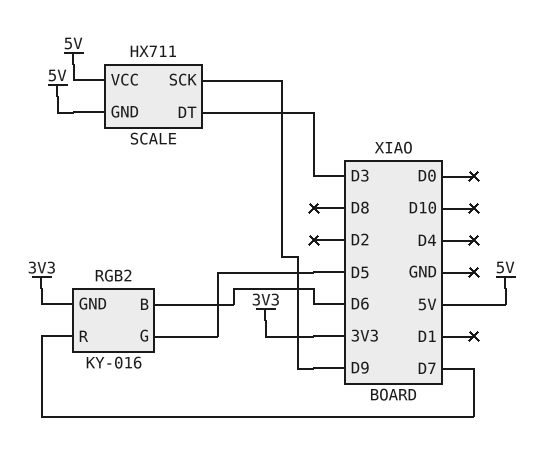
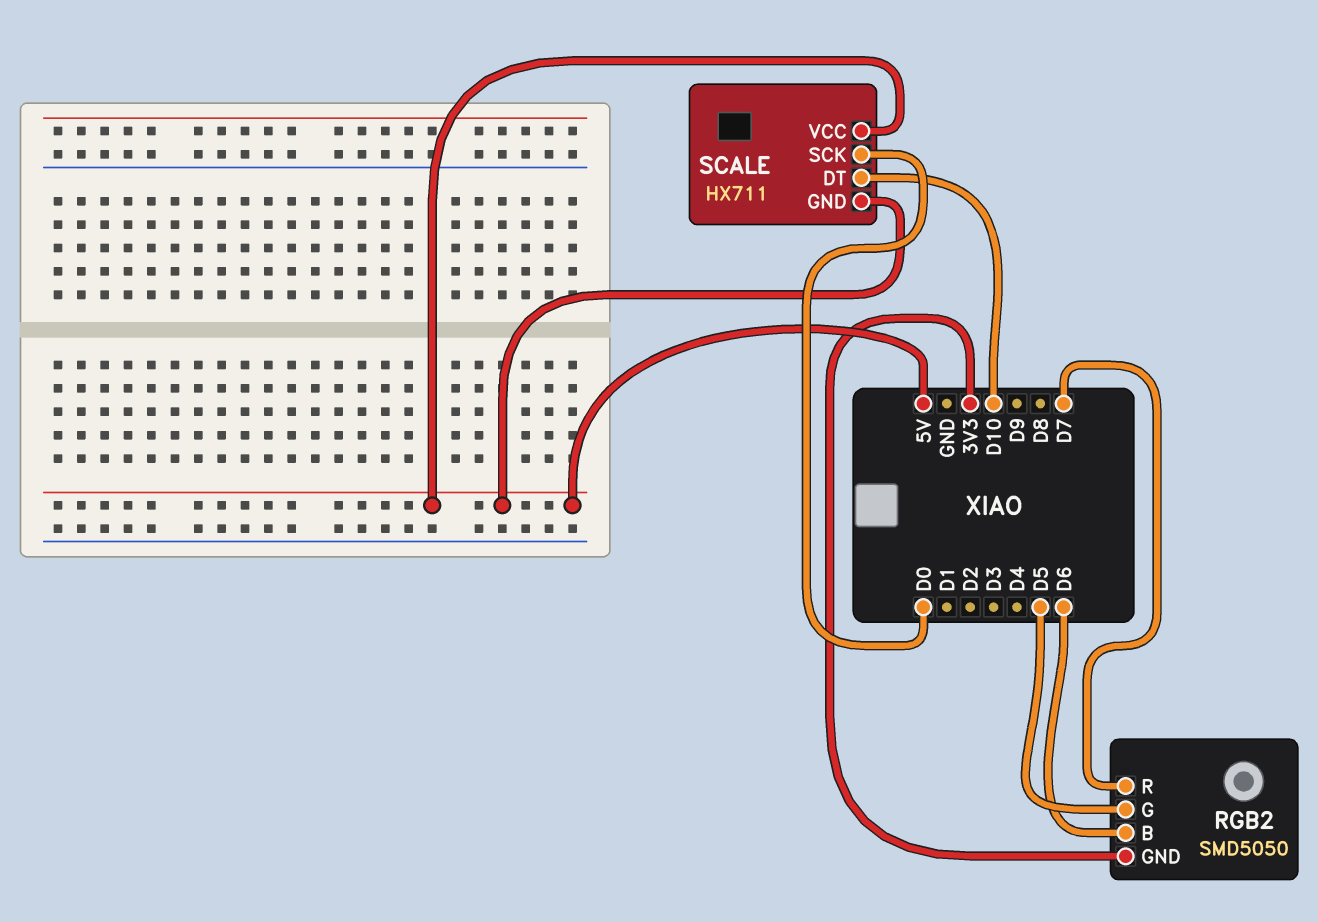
RGB2: KY-016 -> SMD5050
SCALE pin DT: D3 -> D10
SCALE pin SCK: D9 -> D0

